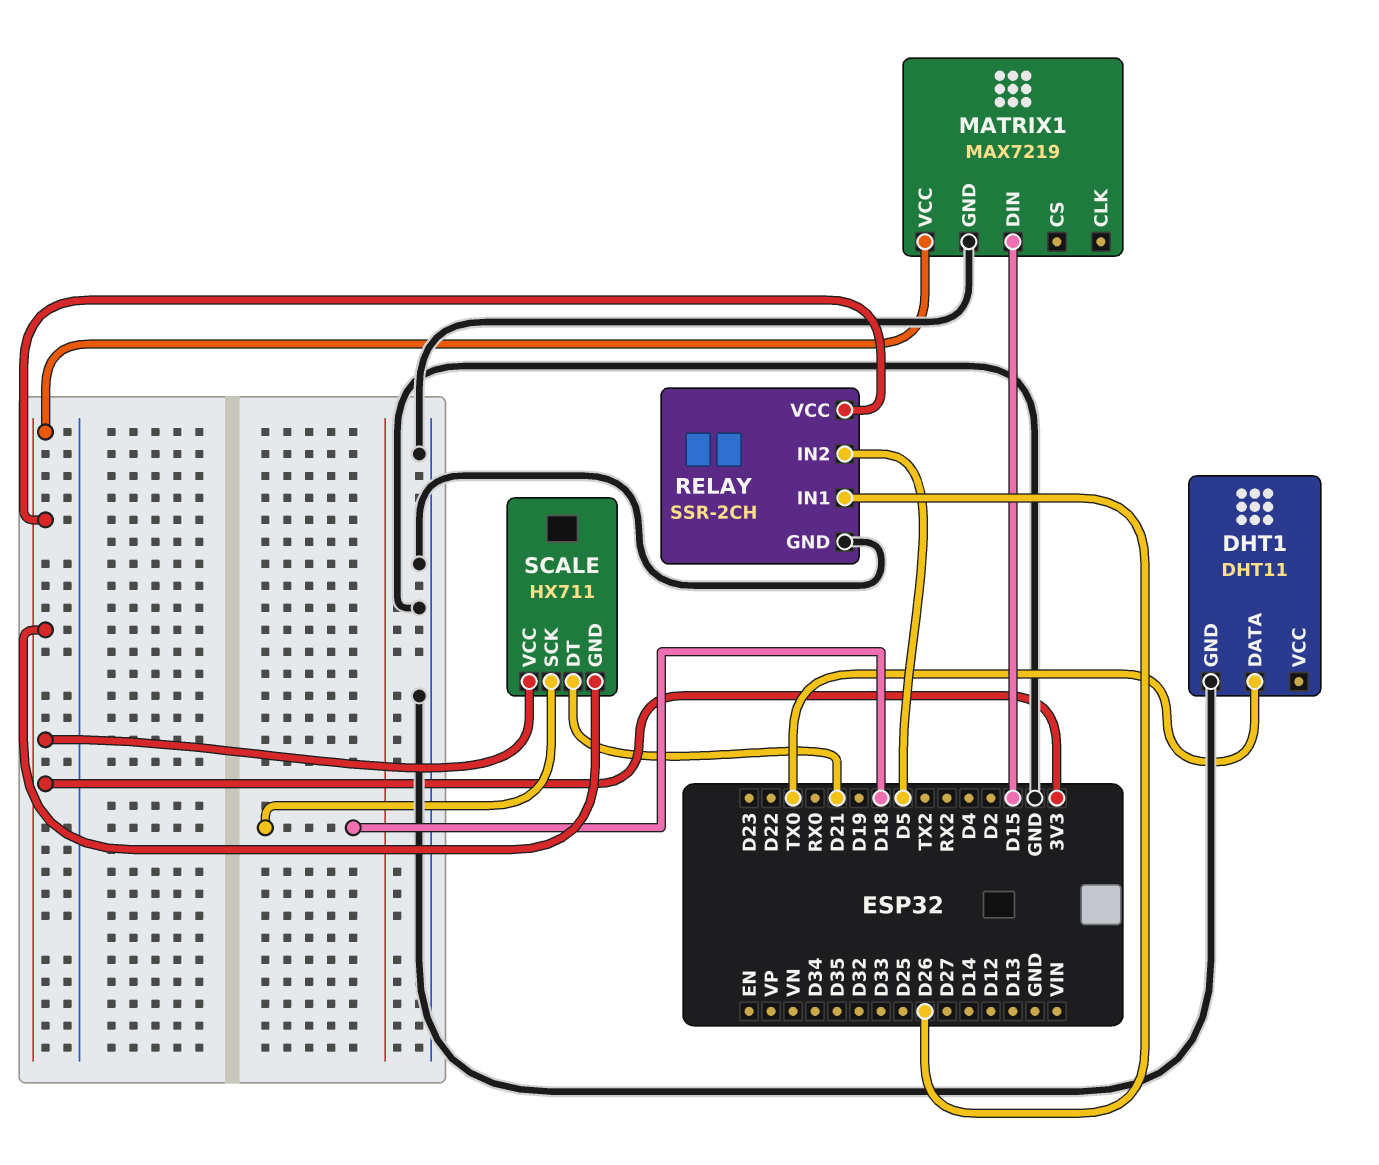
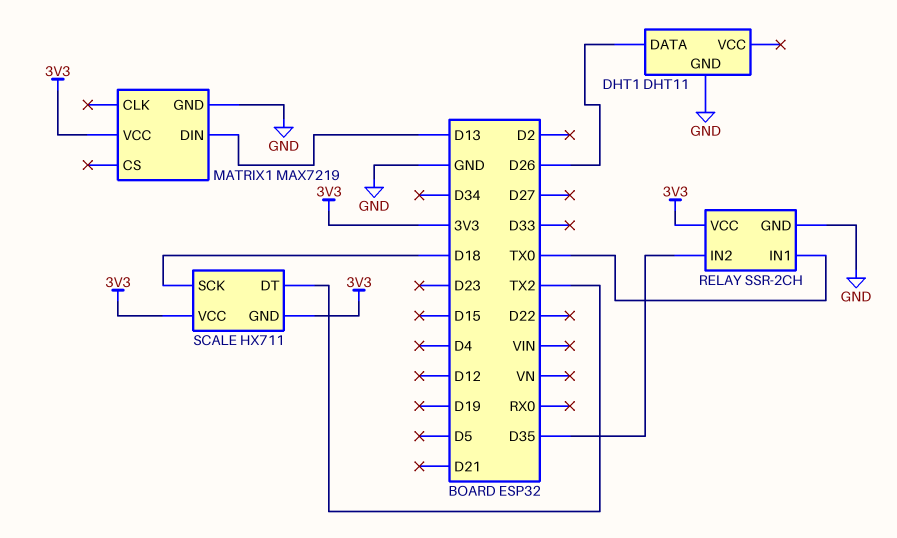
DHT1 pin DATA: TX0 -> D26
MATRIX1 pin DIN: D15 -> D13
RELAY pin IN1: D26 -> TX0
RELAY pin IN2: D5 -> D35
SCALE pin DT: D21 -> TX2

